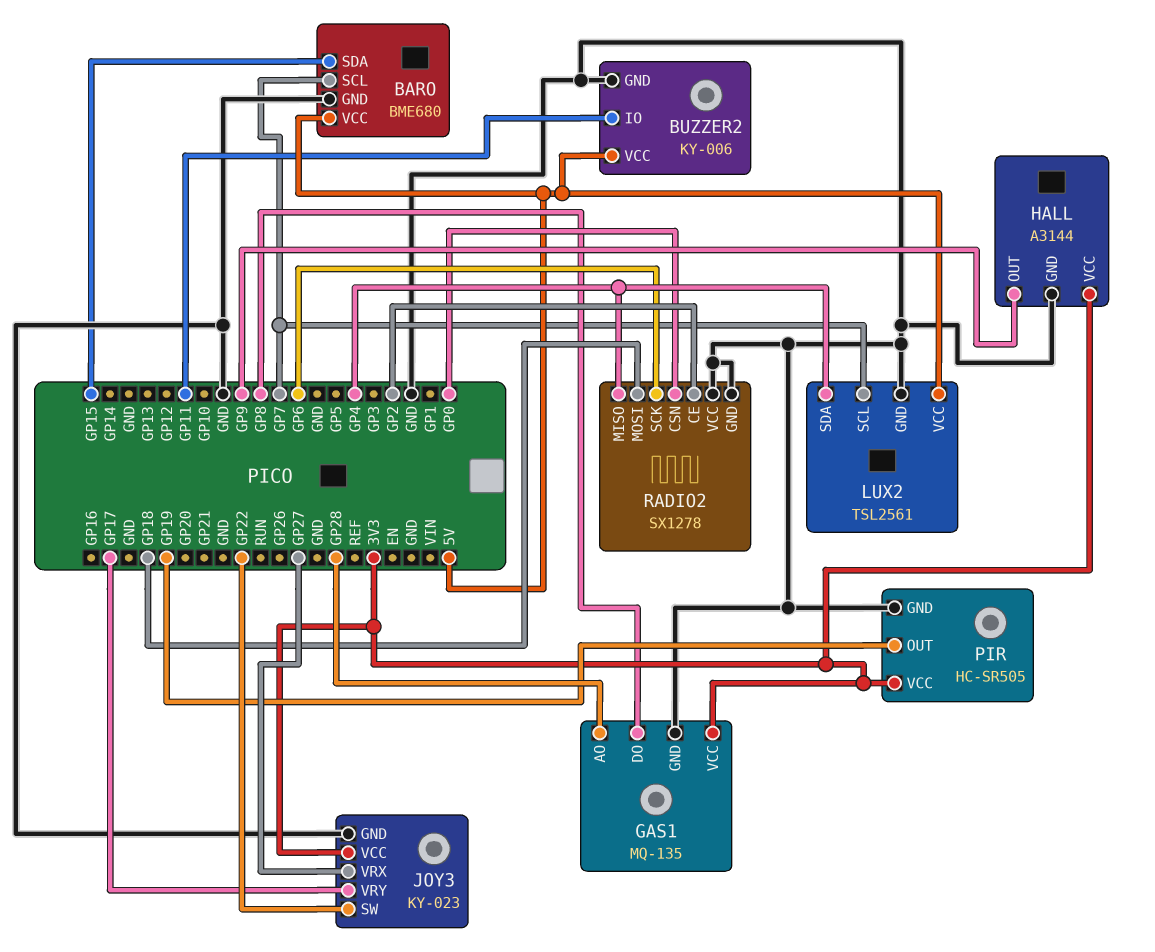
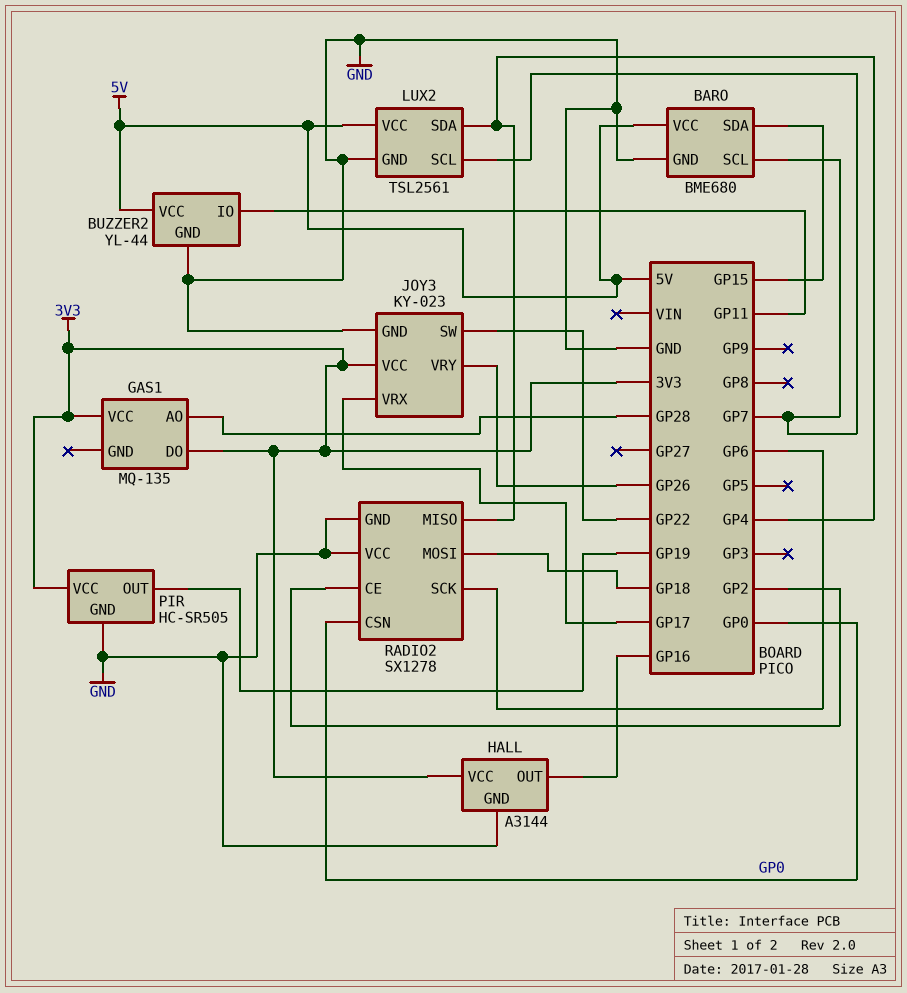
BUZZER2: KY-006 -> YL-44
GAS1 pin DO: GP8 -> 3V3
GAS1 pin GND: GND -> none
HALL pin OUT: GP9 -> GP16
JOY3 pin VRX: GP27 -> GP17
JOY3 pin VRY: GP17 -> GP26

